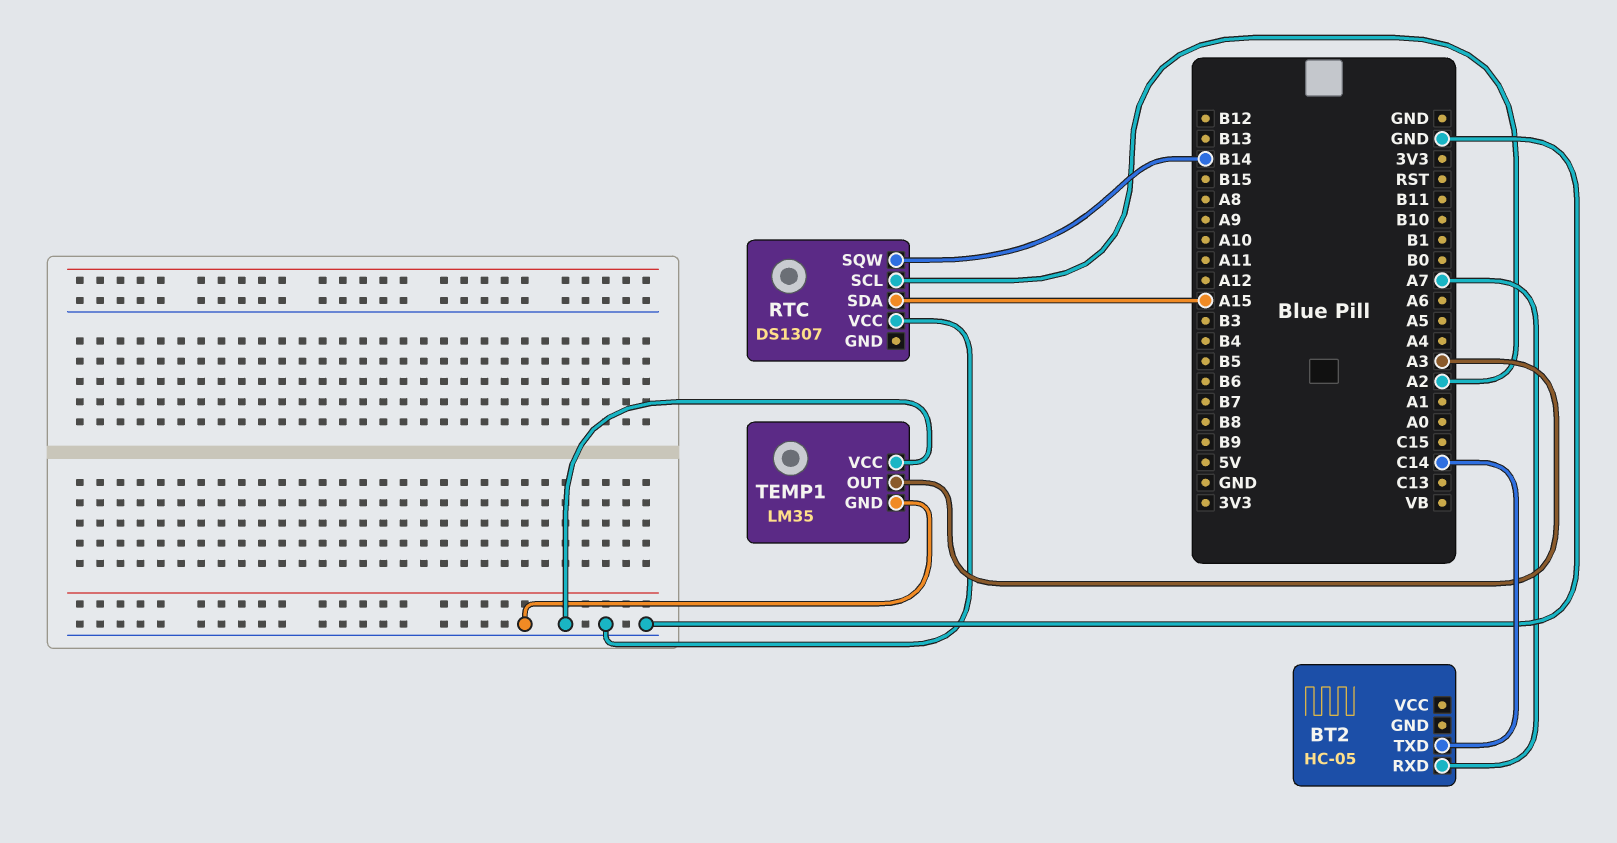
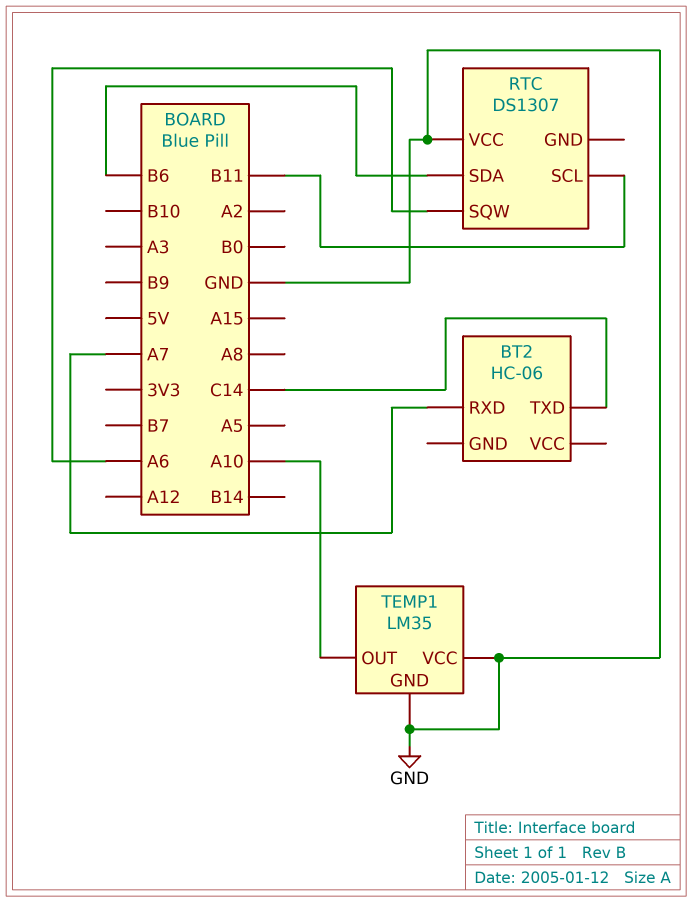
BT2: HC-05 -> HC-06
RTC pin SCL: A2 -> B11
RTC pin SDA: A15 -> B6
RTC pin SQW: B14 -> A6
TEMP1 pin OUT: A3 -> A10

